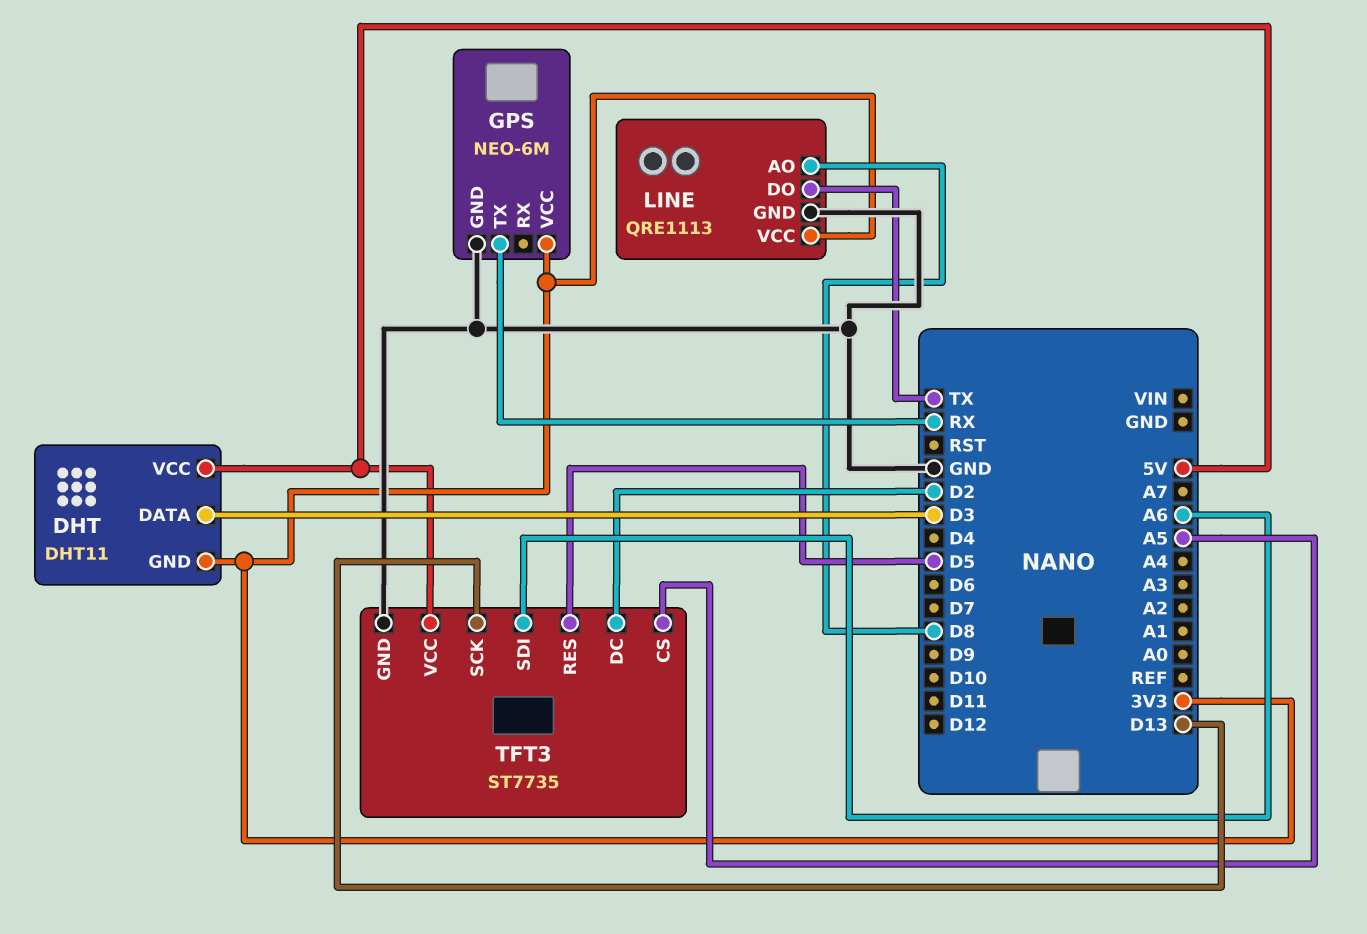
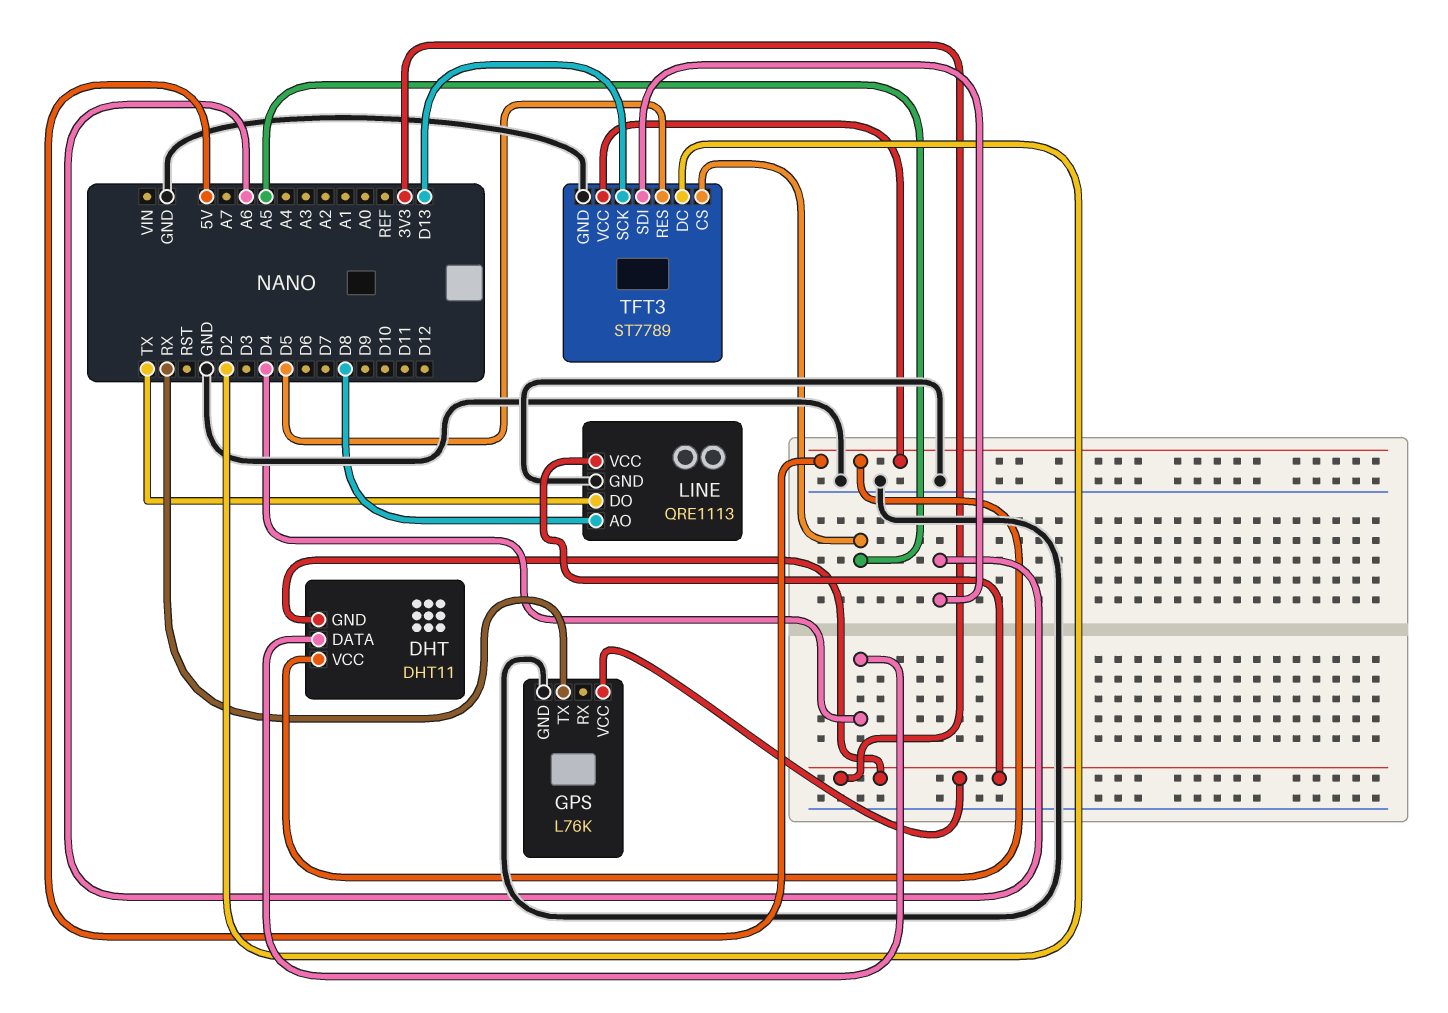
DHT pin DATA: D3 -> D4
GPS: NEO-6M -> L76K
TFT3: ST7735 -> ST7789

